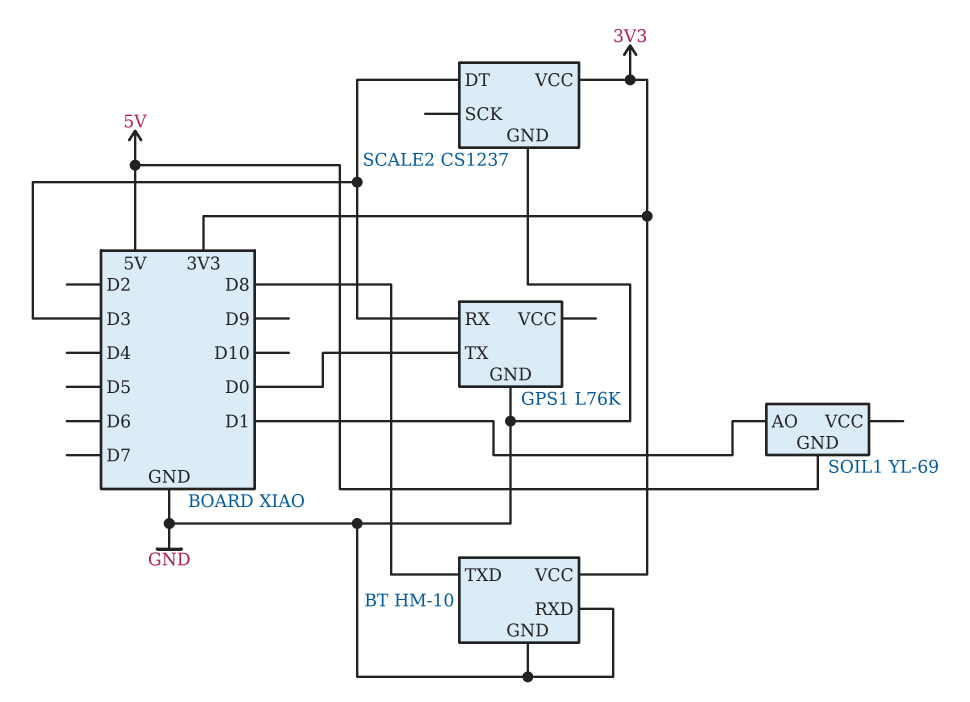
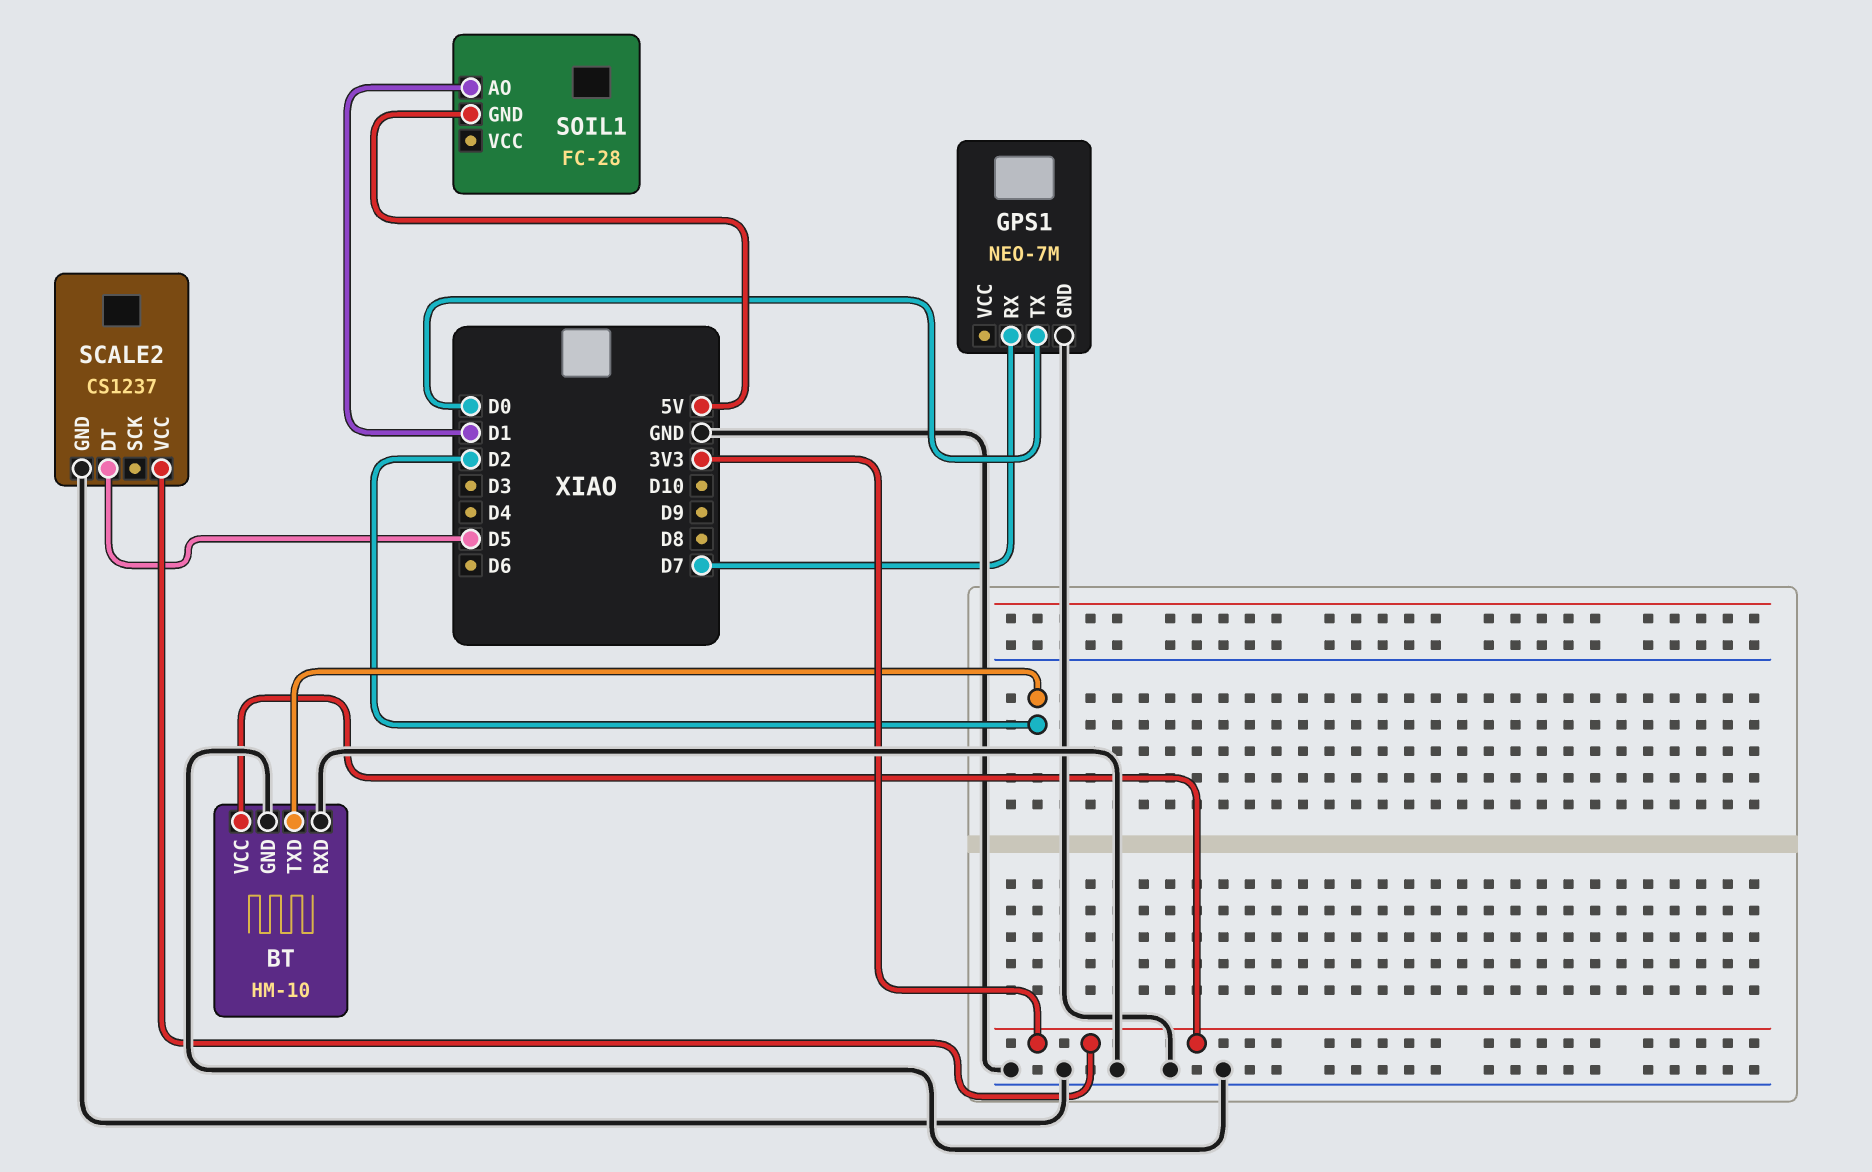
BT pin TXD: D8 -> D2
GPS1: L76K -> NEO-7M
GPS1 pin RX: D3 -> D7
SCALE2 pin DT: D3 -> D5
SOIL1: YL-69 -> FC-28

